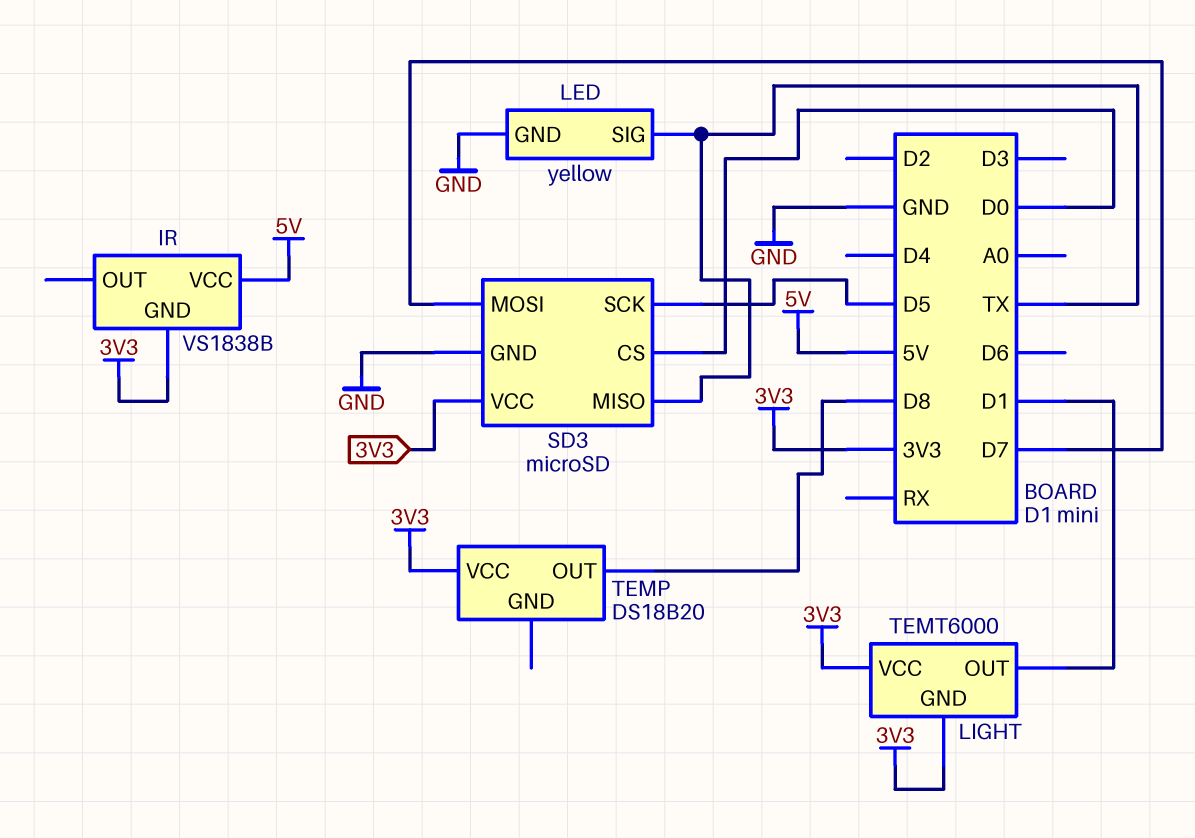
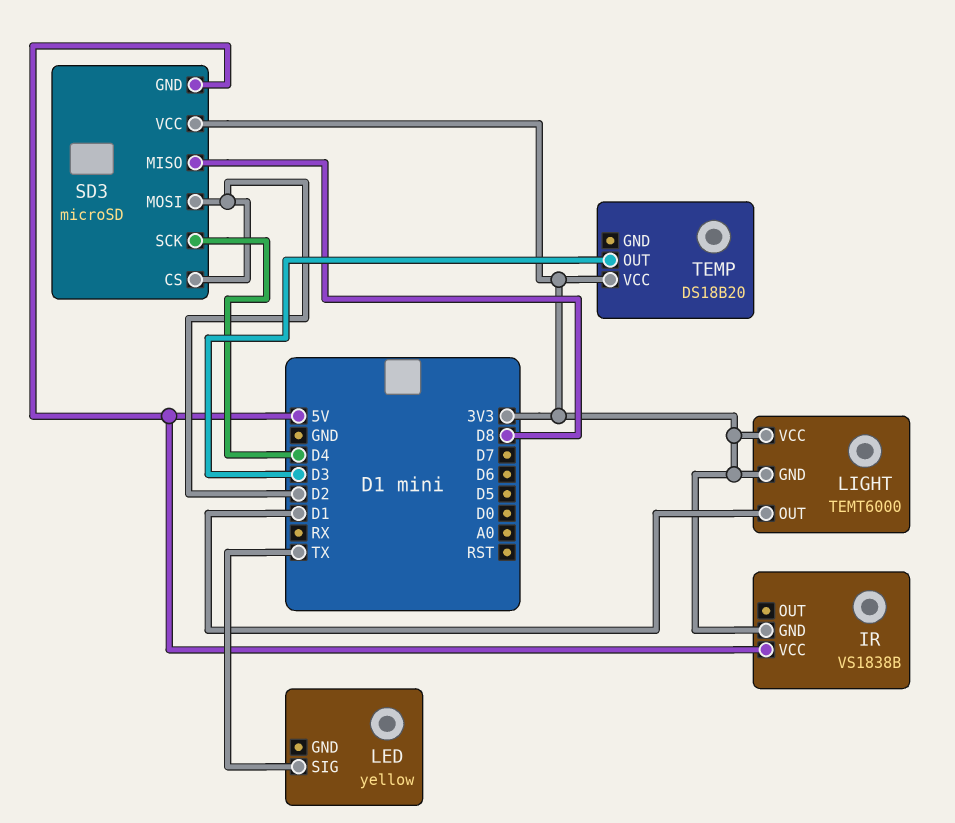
LED pin GND: GND -> none
SD3 pin CS: D0 -> D2
SD3 pin GND: GND -> 5V
SD3 pin MISO: TX -> D8
SD3 pin MOSI: D7 -> D2
SD3 pin SCK: D5 -> D4
TEMP pin OUT: D8 -> D3

